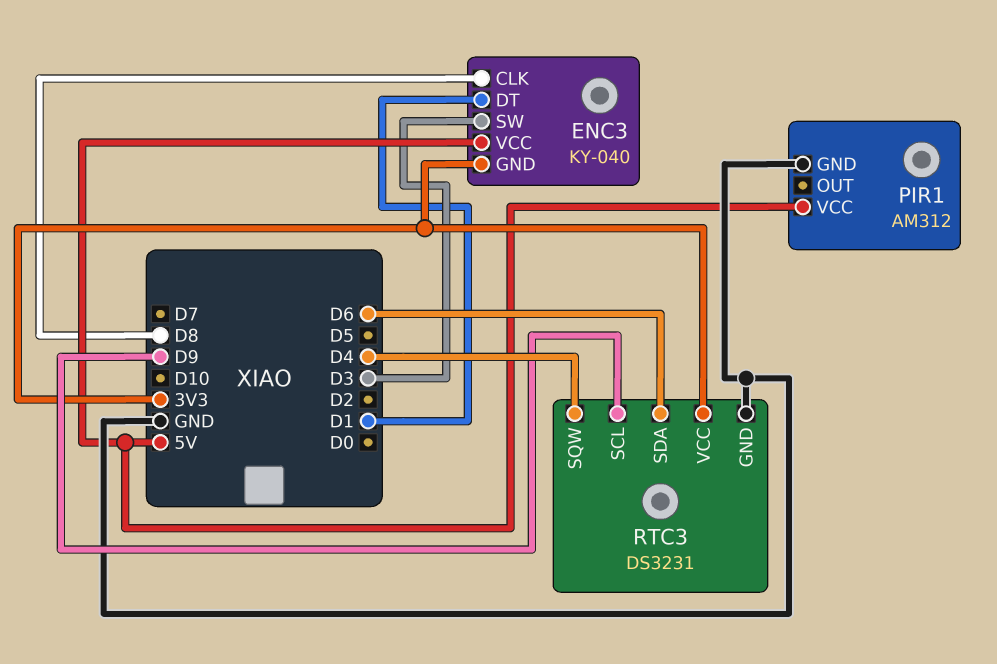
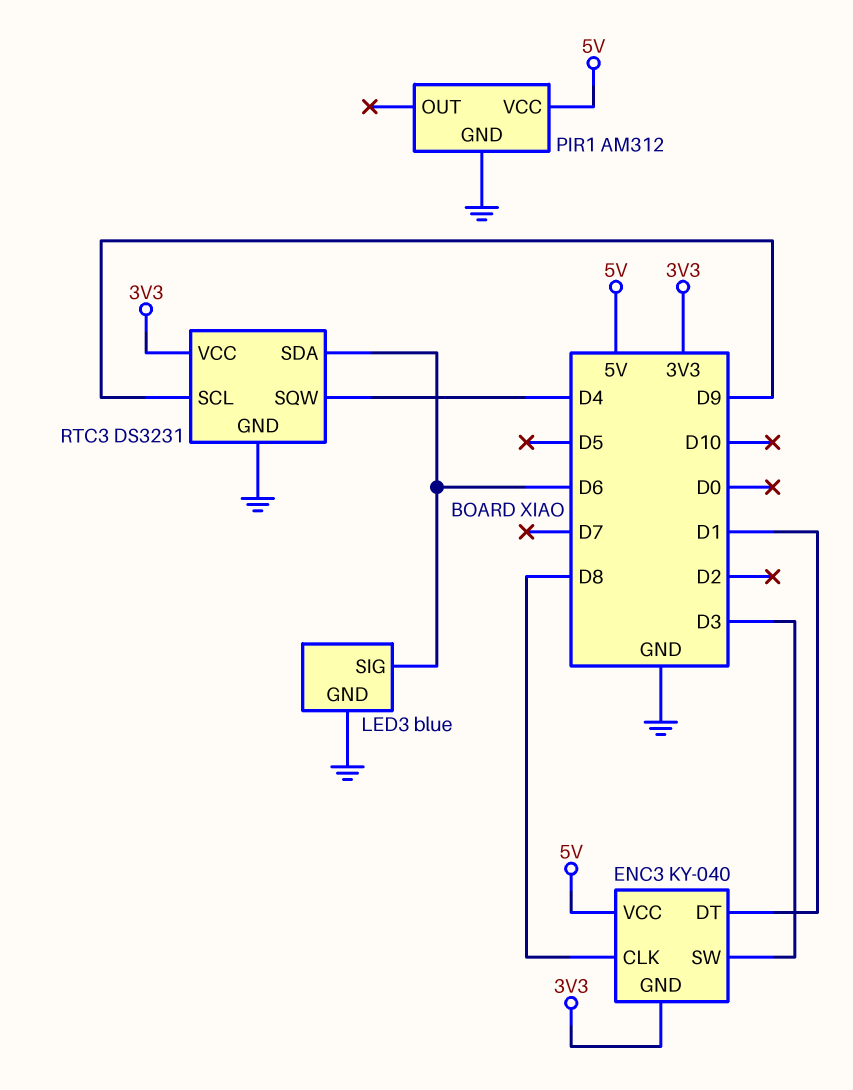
LED3: none -> blue
LED3 pin GND: none -> GND
LED3 pin SIG: none -> D6

